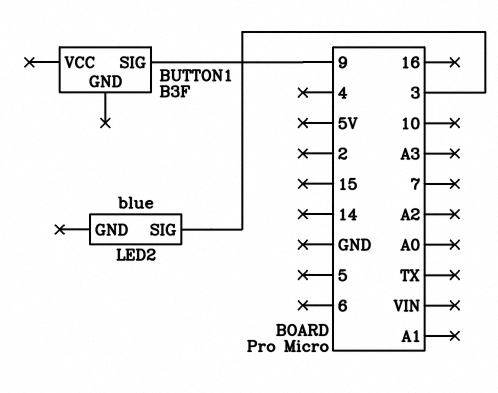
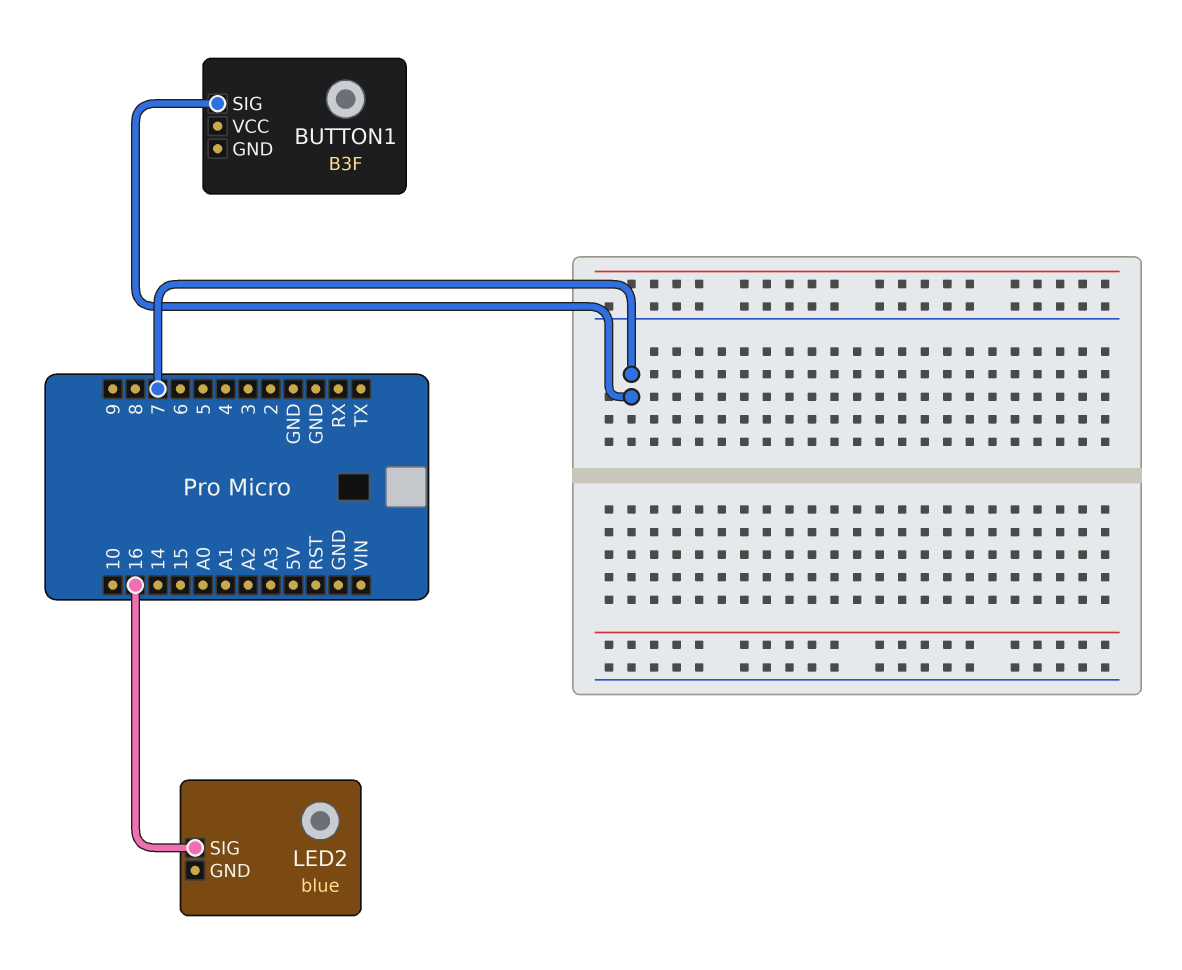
BUTTON1 pin SIG: 9 -> 7
LED2 pin SIG: 3 -> 16

